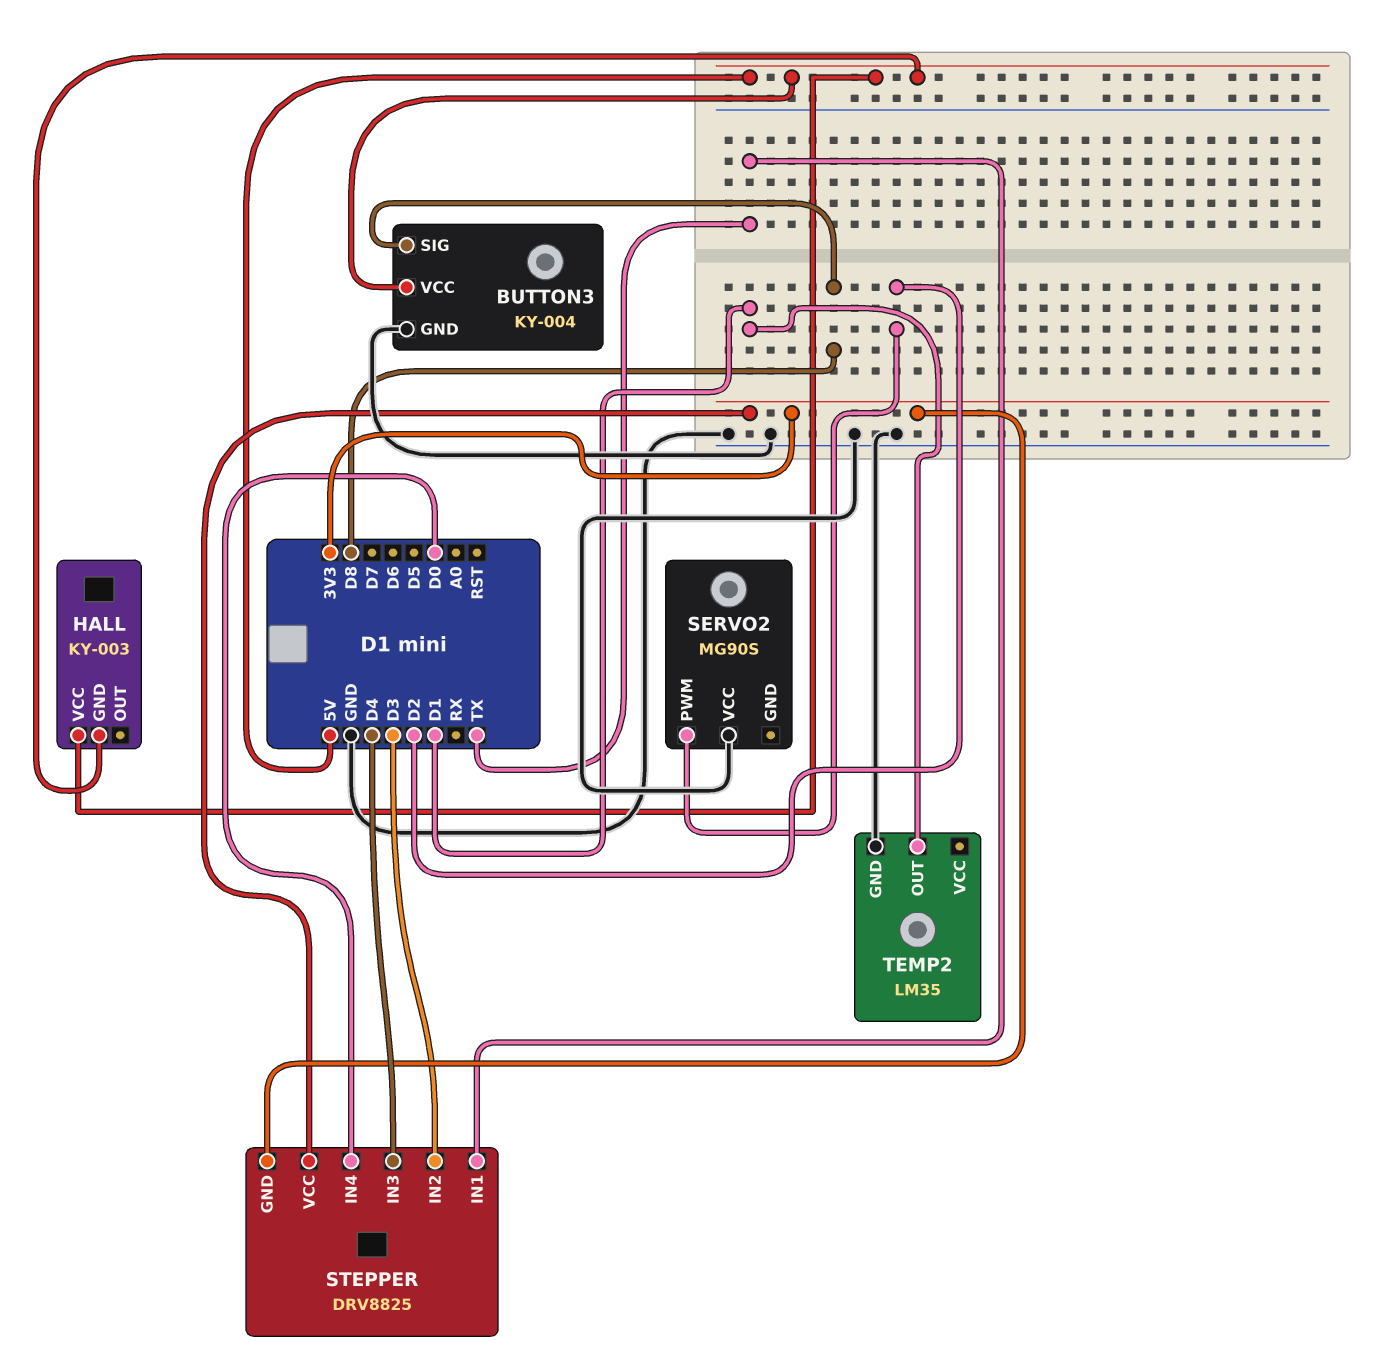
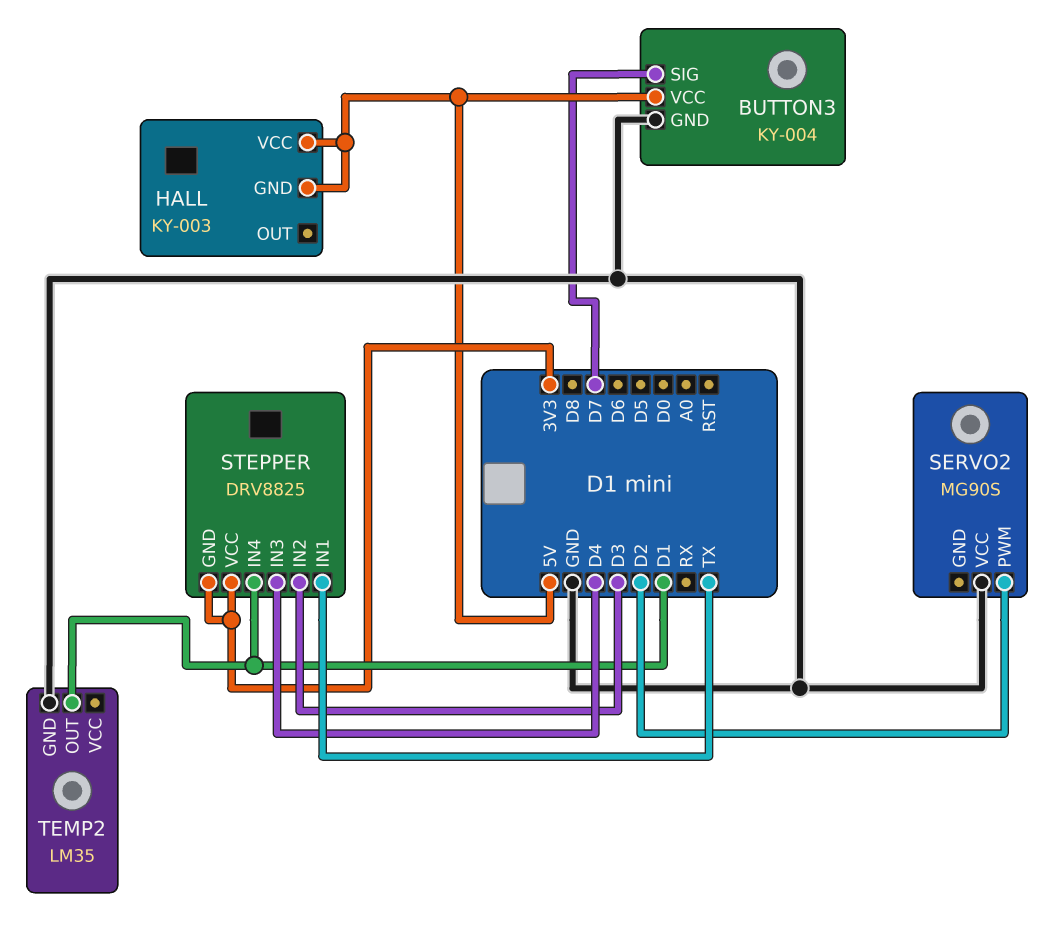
BUTTON3 pin SIG: D8 -> D7
STEPPER pin IN4: D0 -> D1

